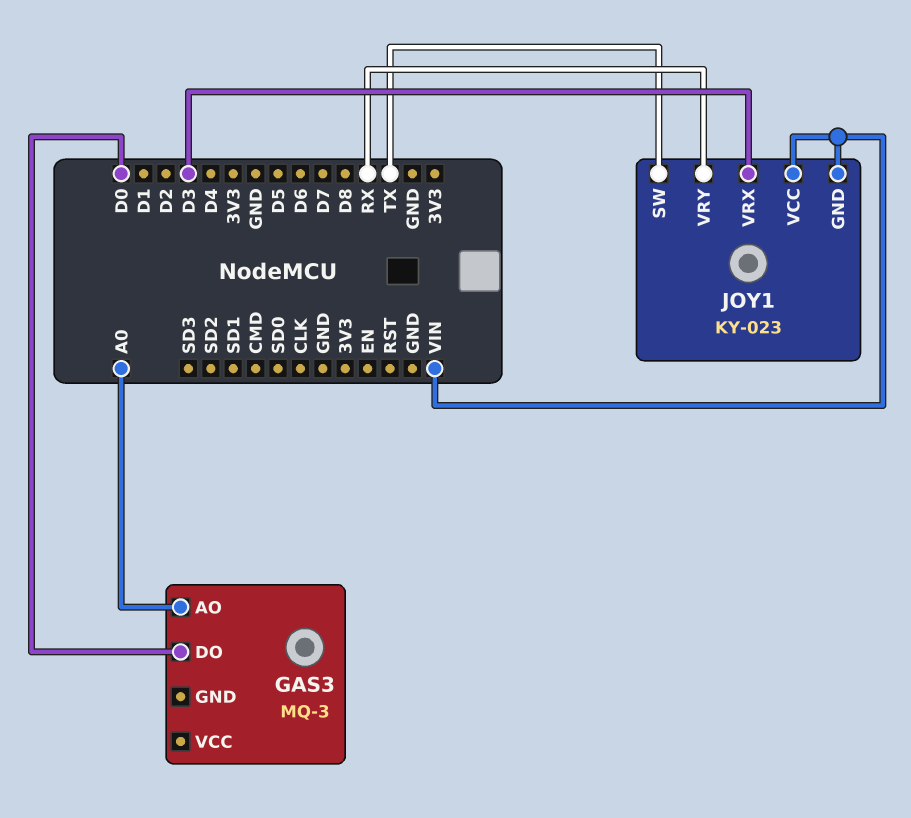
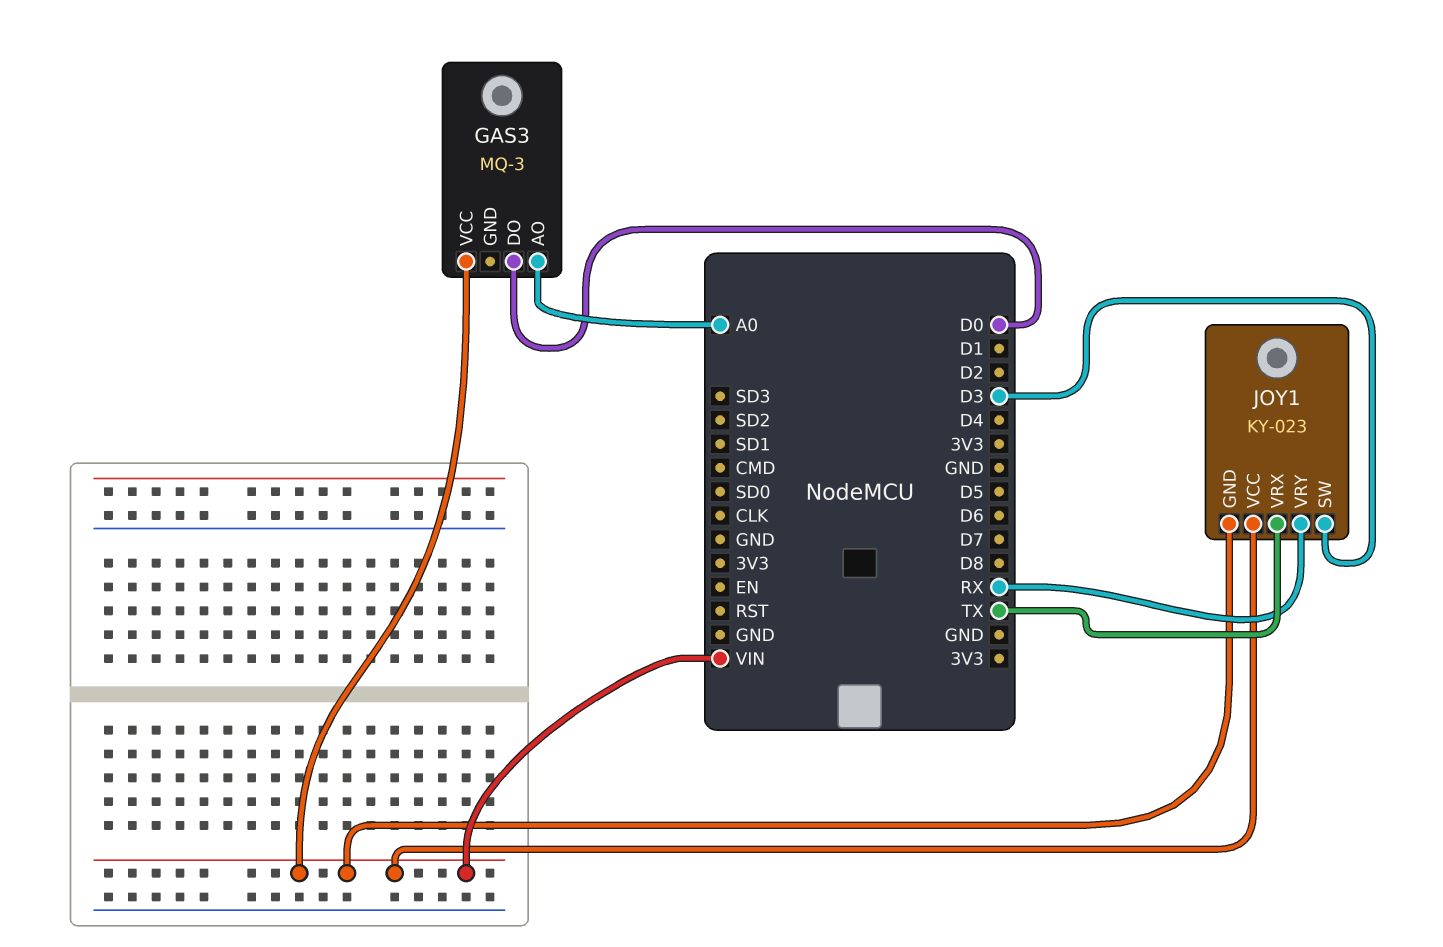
GAS3 pin VCC: none -> VIN
JOY1 pin SW: TX -> D3
JOY1 pin VRX: D3 -> TX

